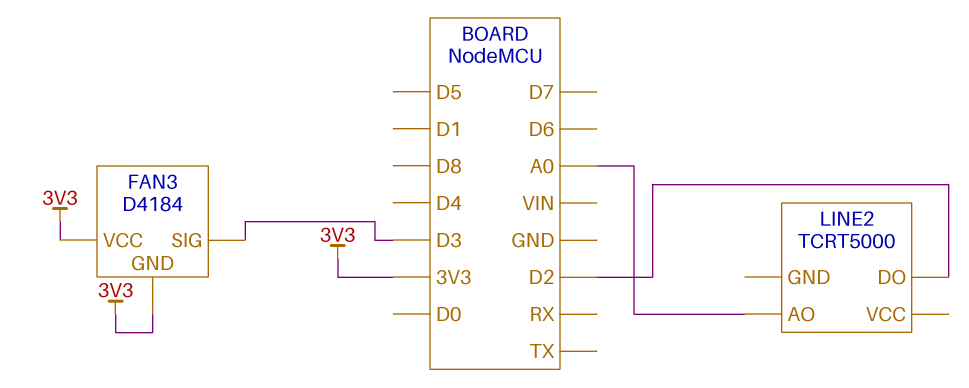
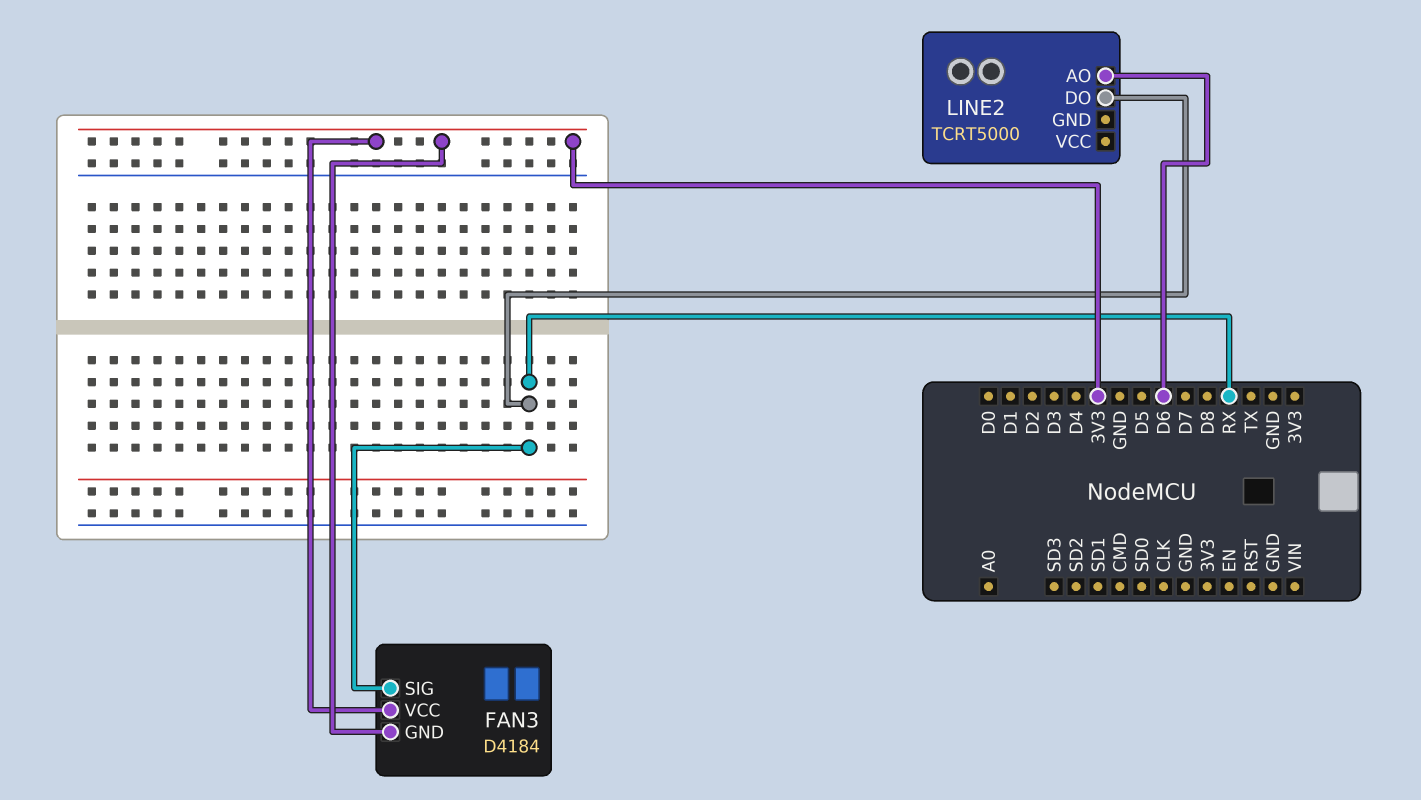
FAN3 pin SIG: D3 -> RX
LINE2 pin AO: A0 -> D6
LINE2 pin DO: D2 -> RX

